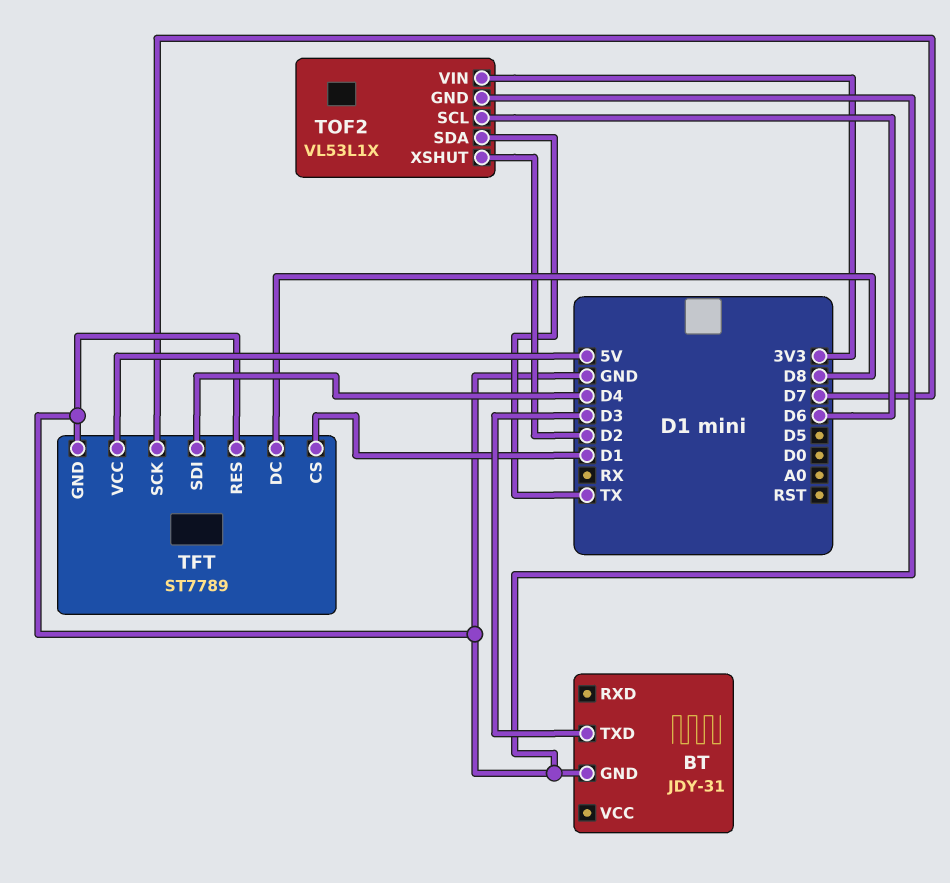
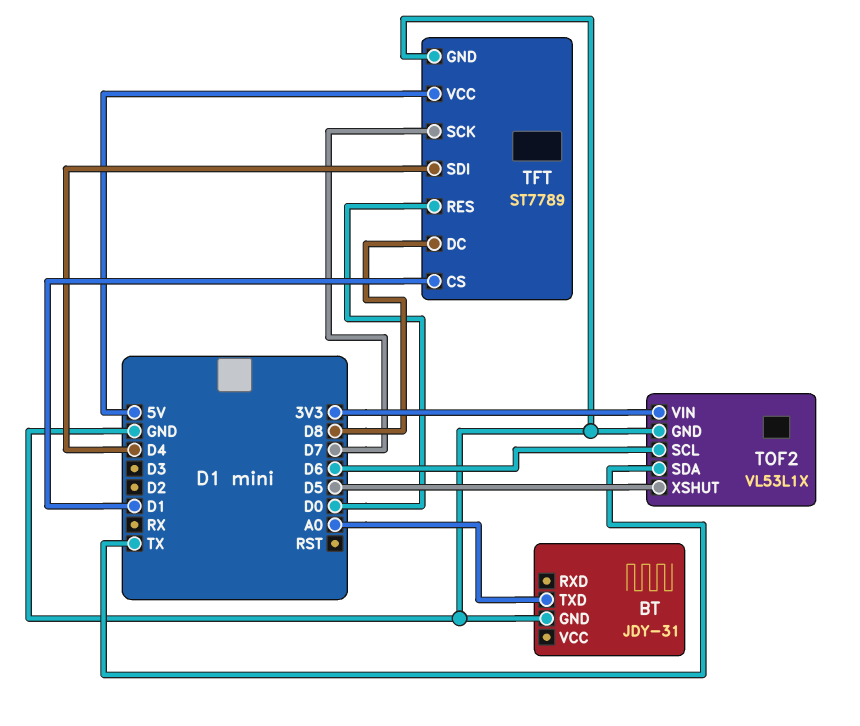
BT pin TXD: D3 -> A0
TFT pin RES: GND -> D0
TOF2 pin XSHUT: D2 -> D5

